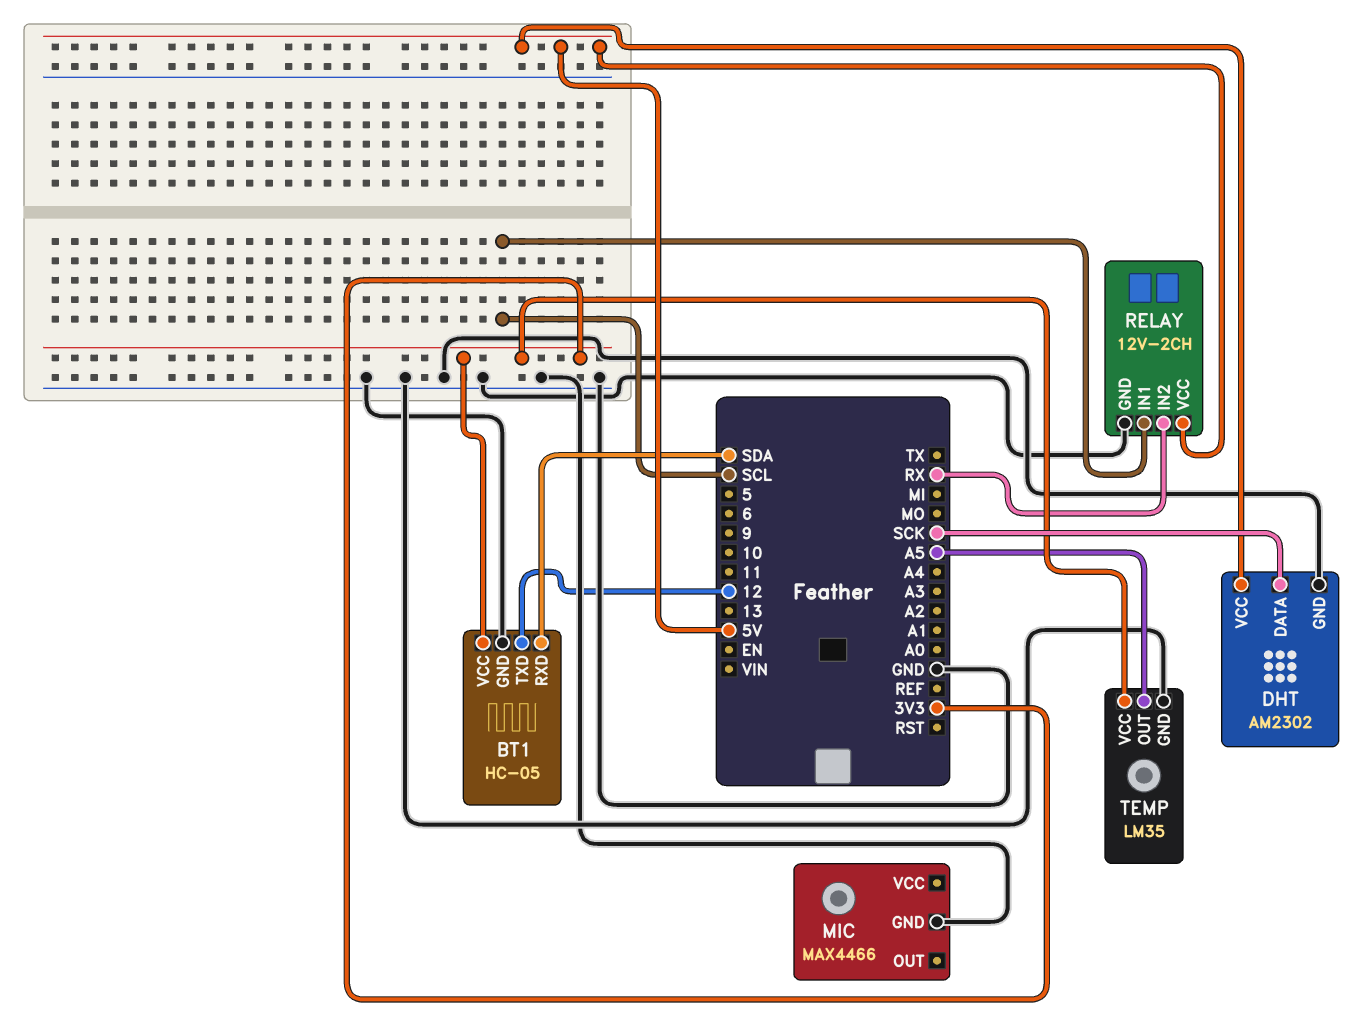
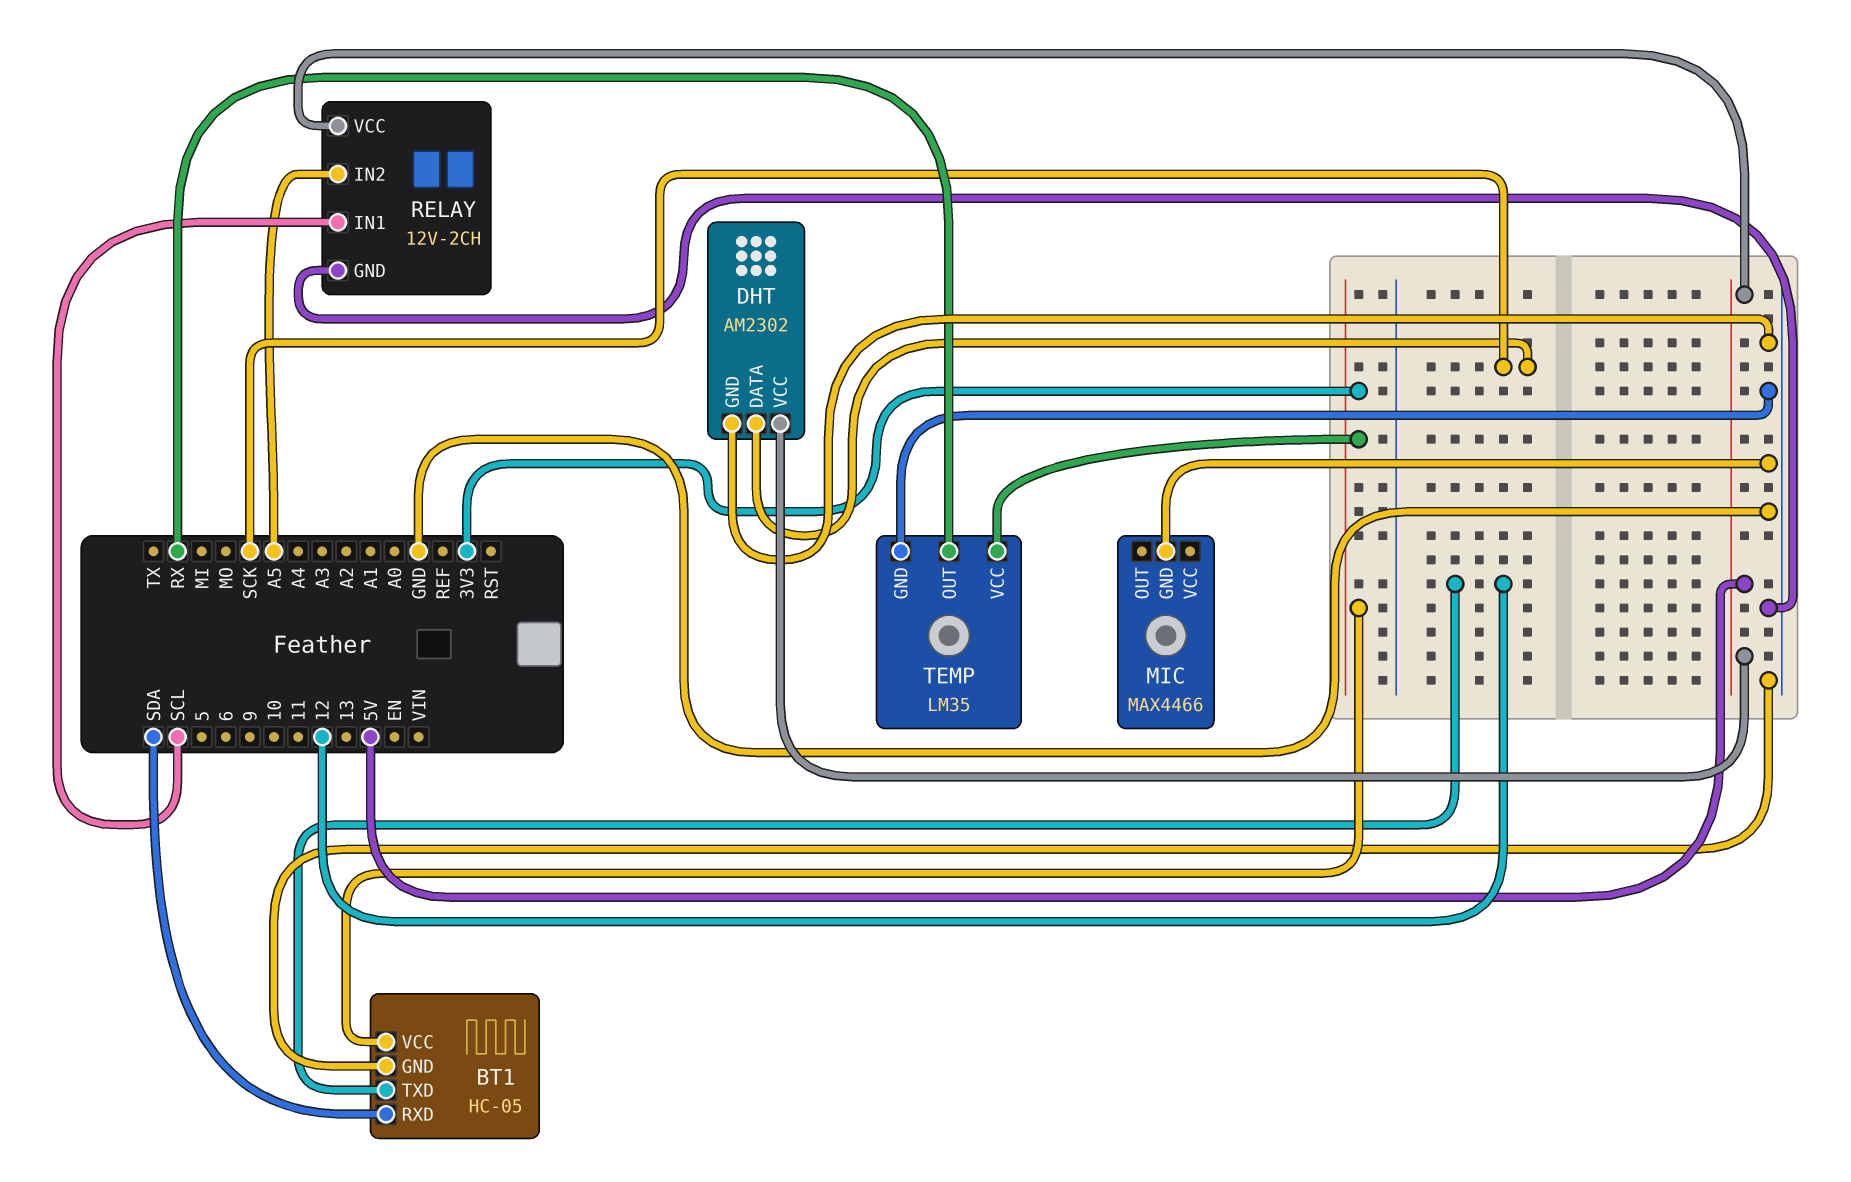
RELAY pin IN2: RX -> A5
TEMP pin OUT: A5 -> RX

